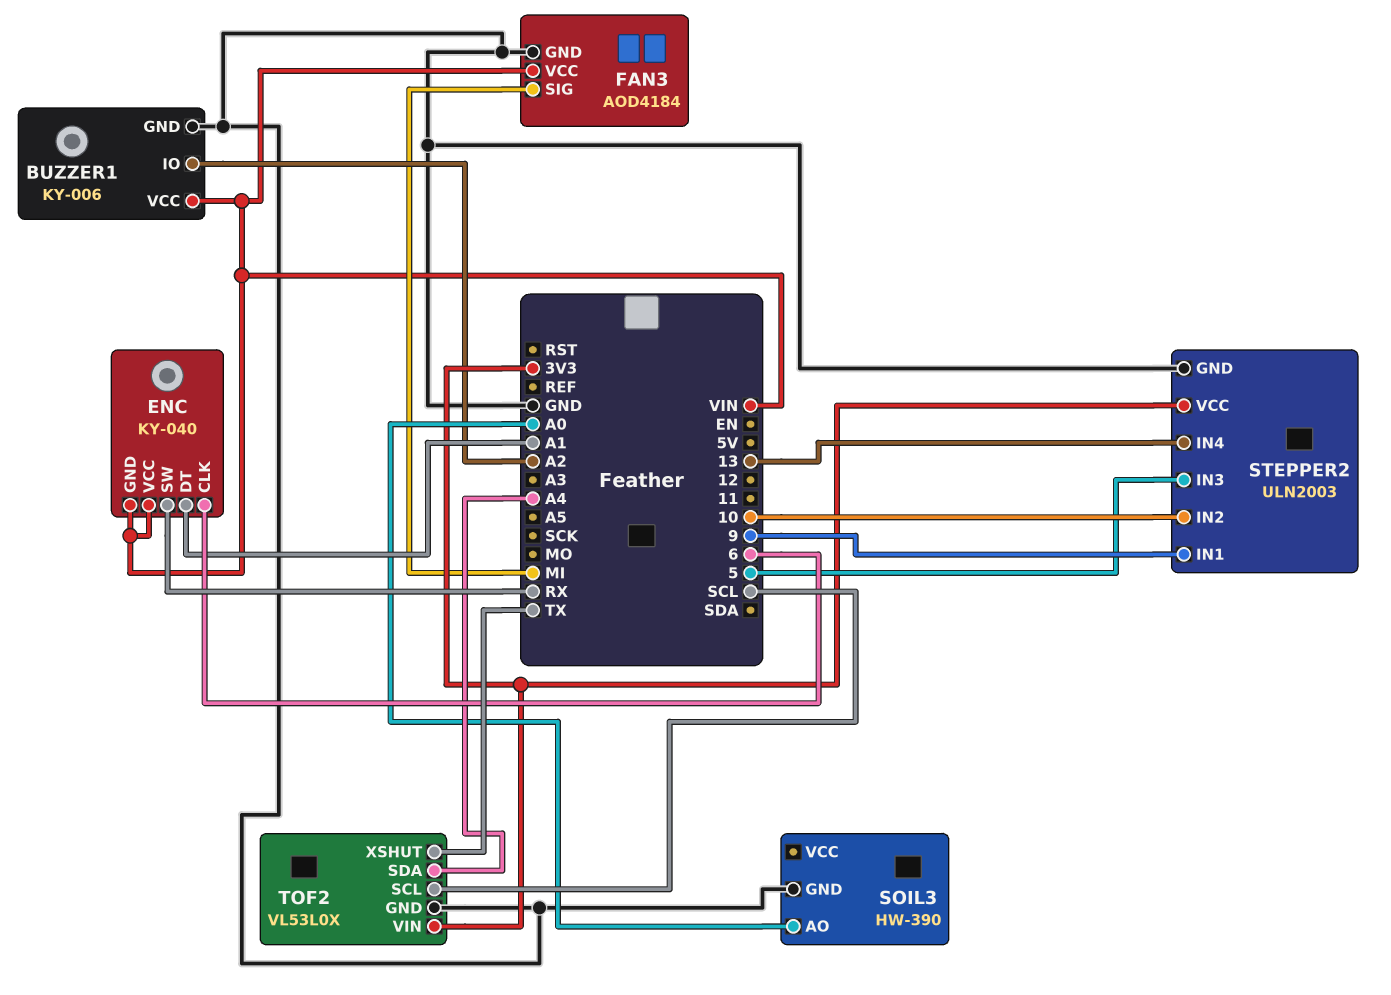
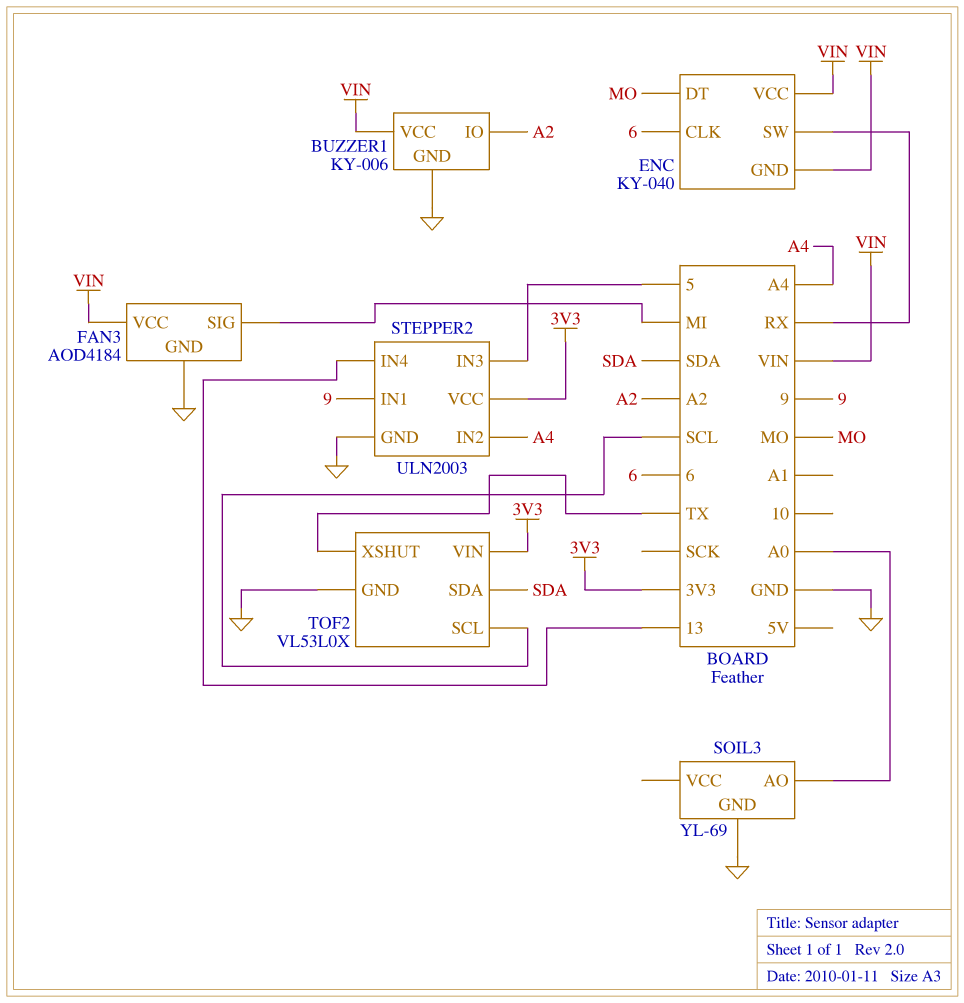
ENC pin DT: A1 -> MO
SOIL3: HW-390 -> YL-69
STEPPER2 pin IN2: 10 -> A4
TOF2 pin SDA: A4 -> SDA

